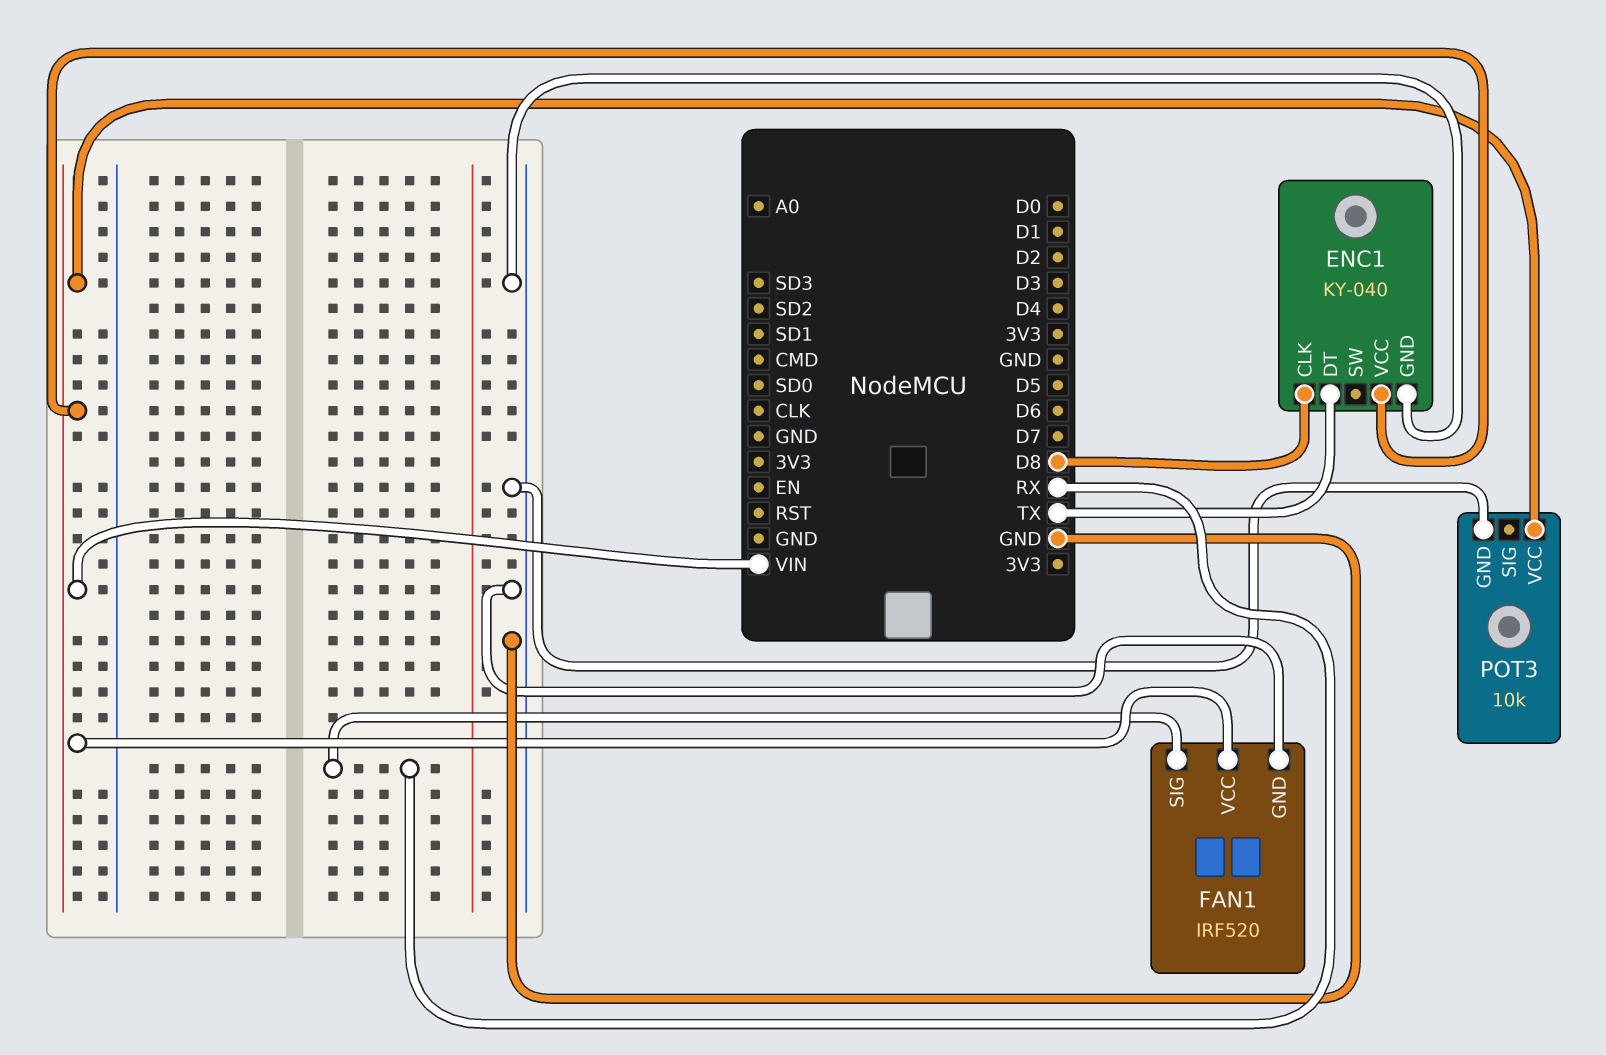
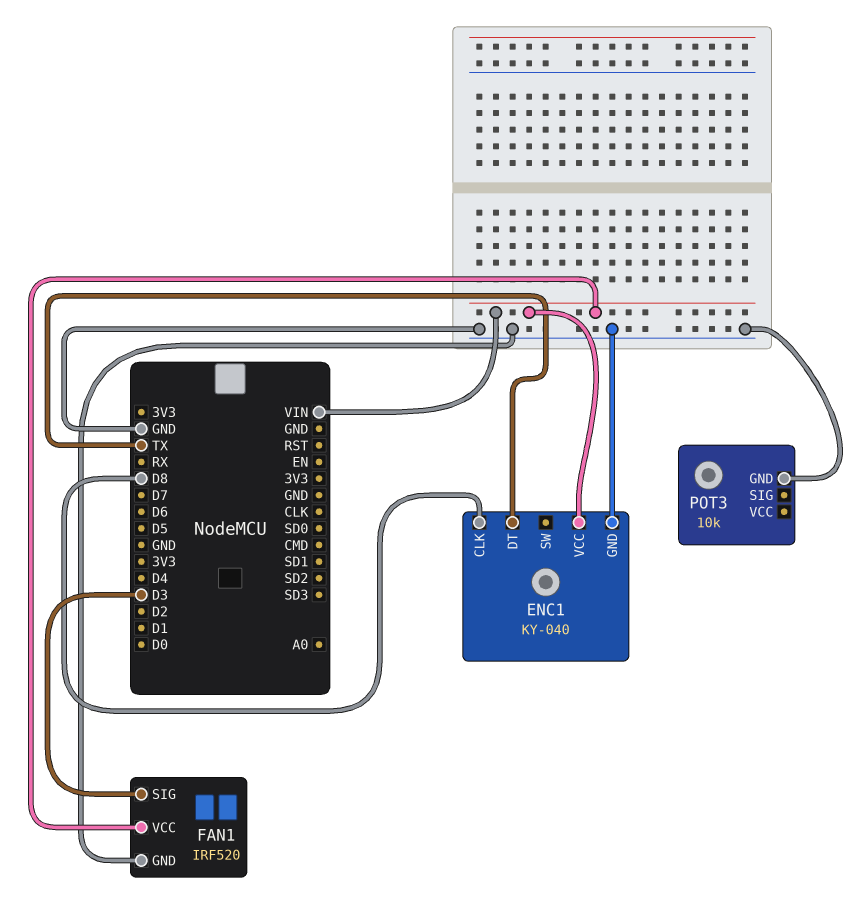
FAN1 pin SIG: RX -> D3
POT3 pin VCC: VIN -> none

